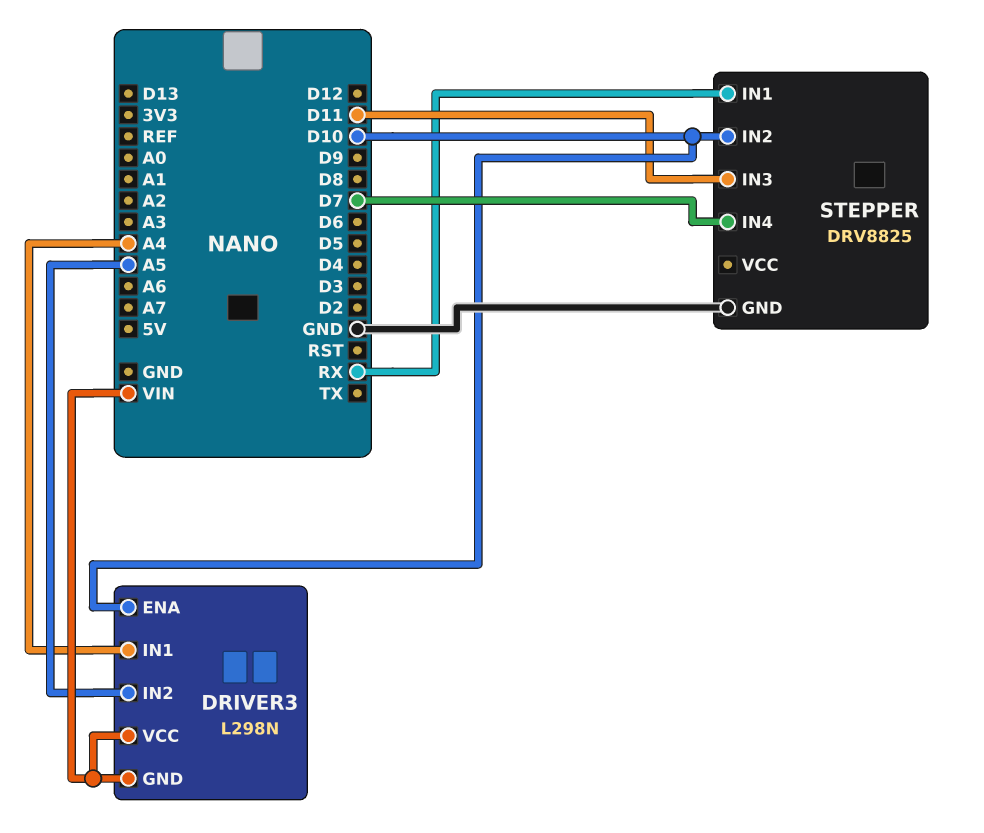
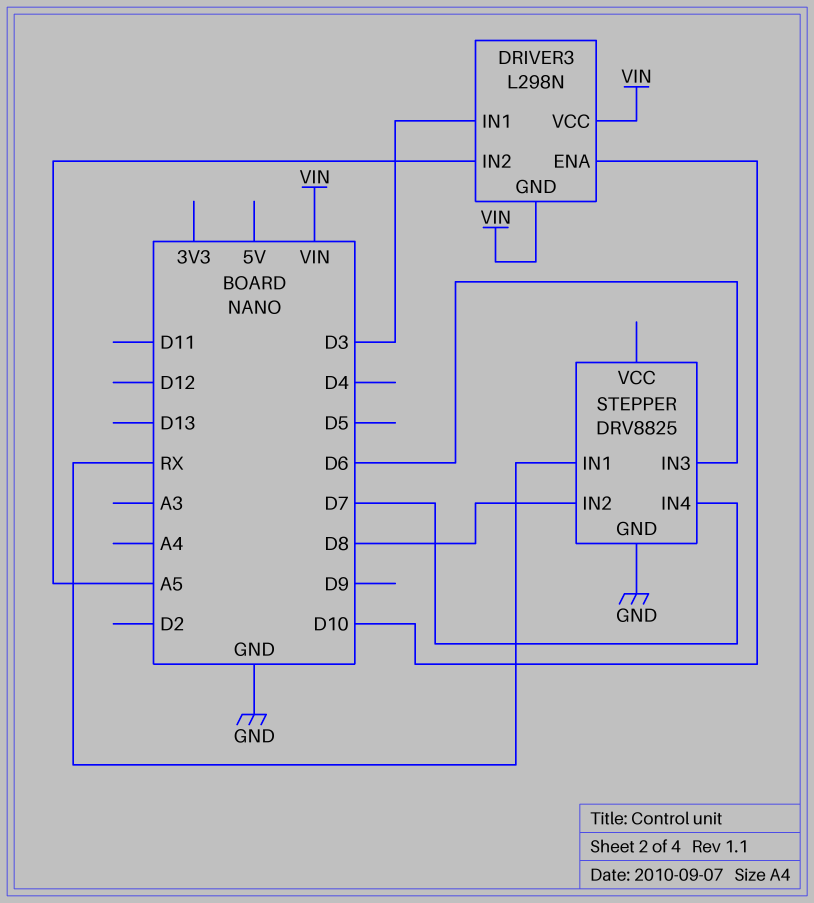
DRIVER3 pin IN1: A4 -> D3
STEPPER pin IN2: D10 -> D8
STEPPER pin IN3: D11 -> D6

